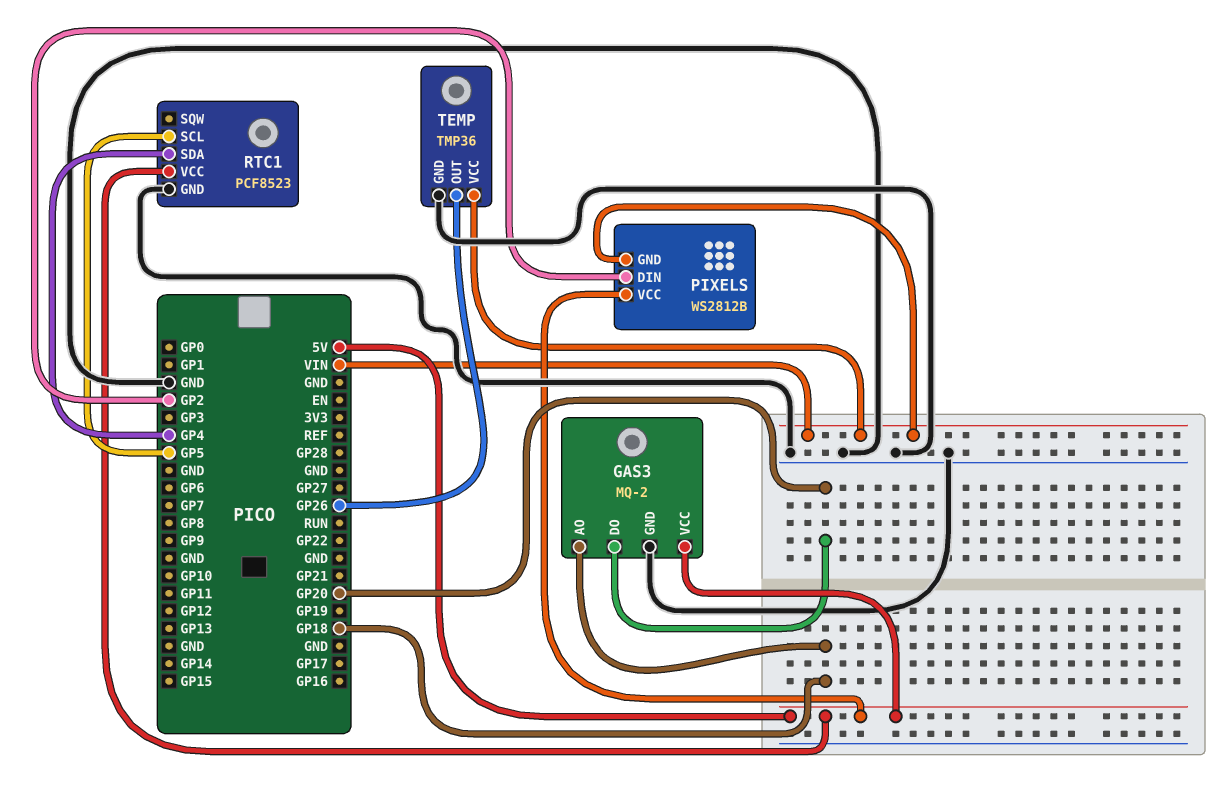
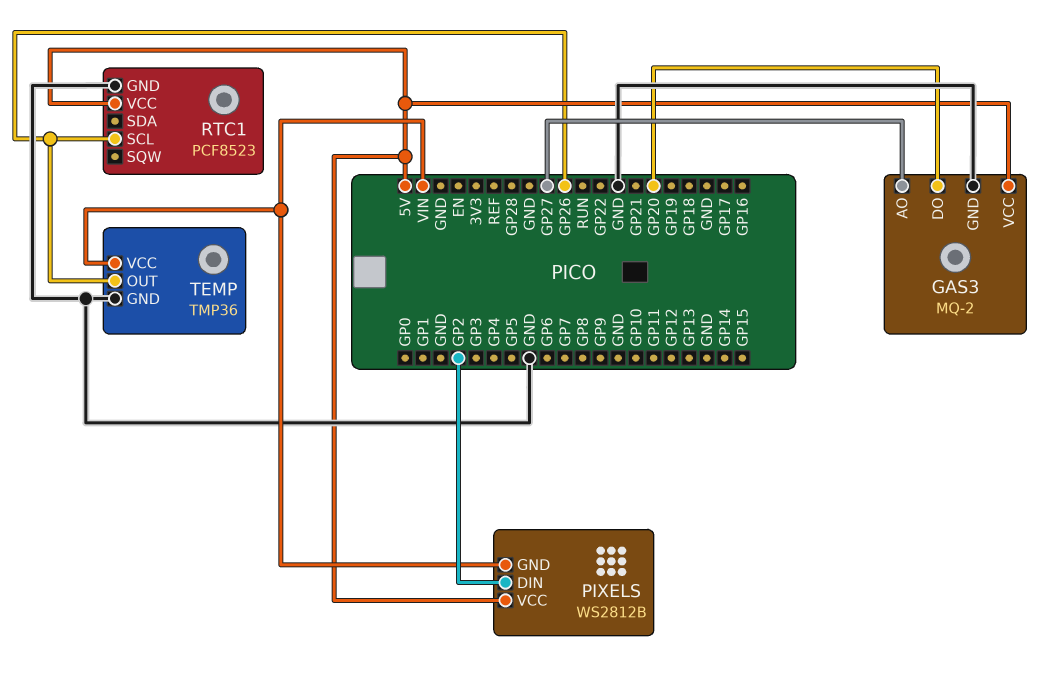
GAS3 pin AO: GP18 -> GP27
RTC1 pin SCL: GP5 -> GP26
RTC1 pin SDA: GP4 -> none

